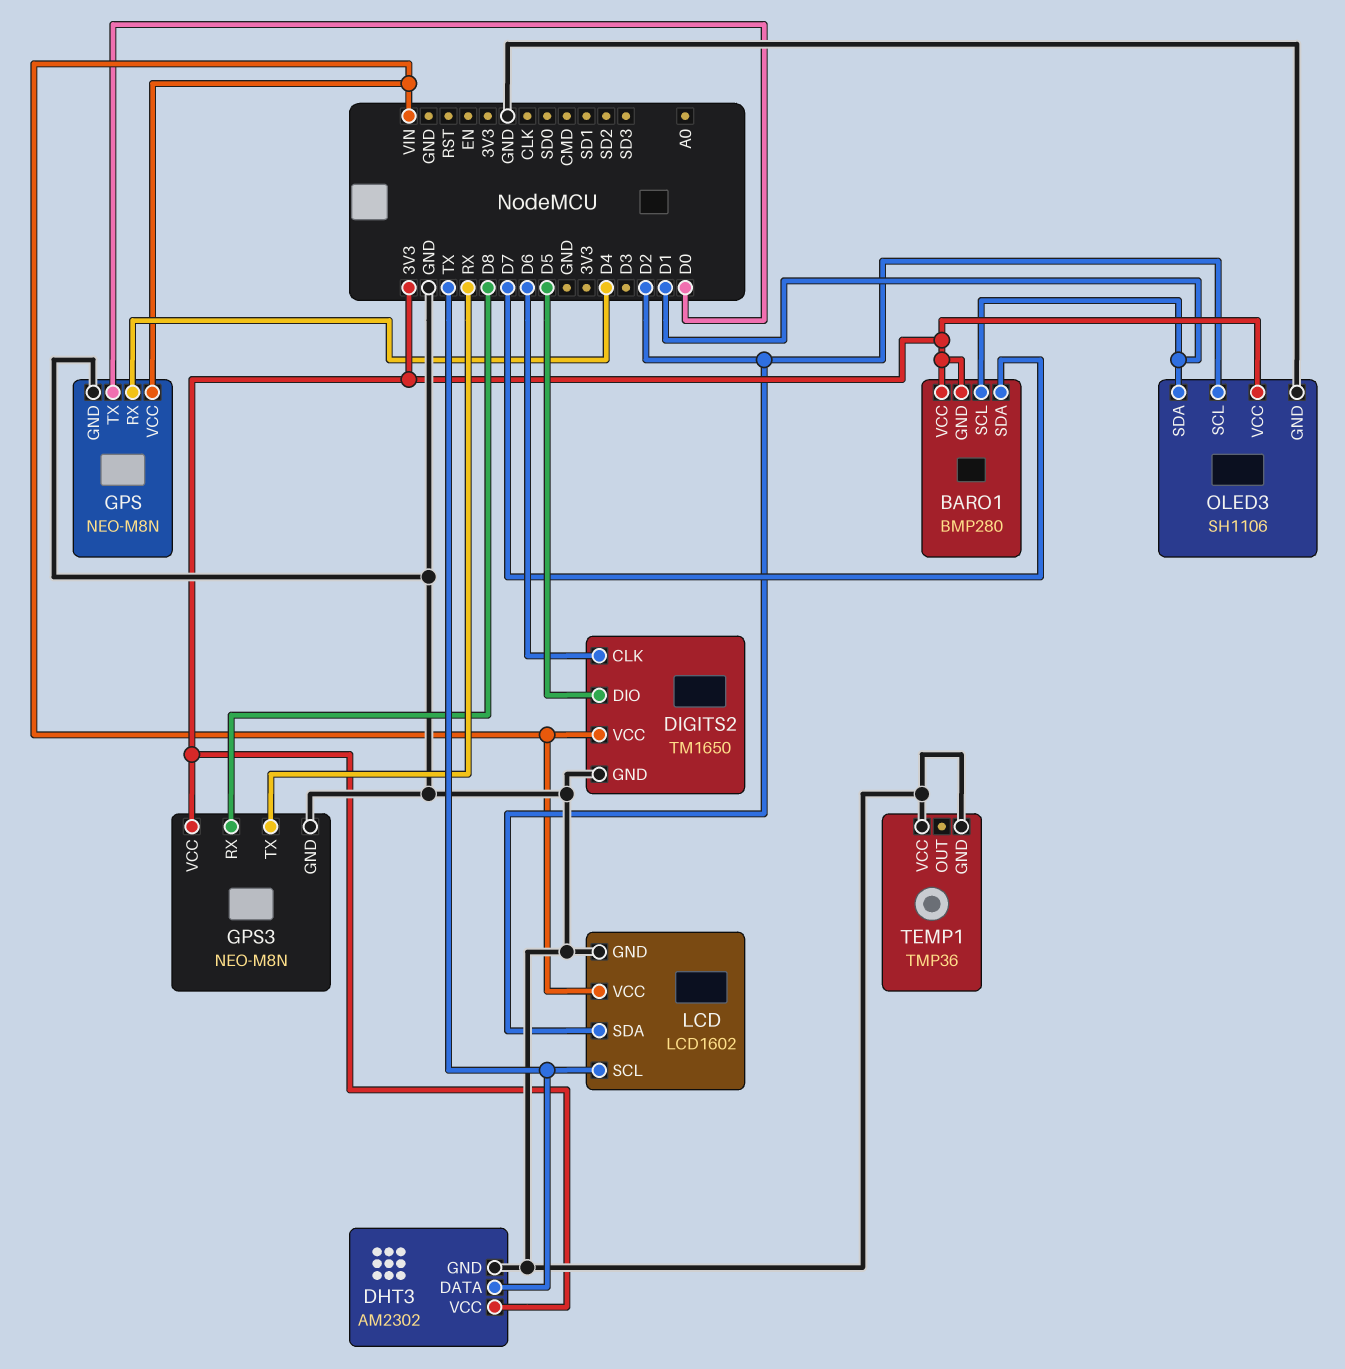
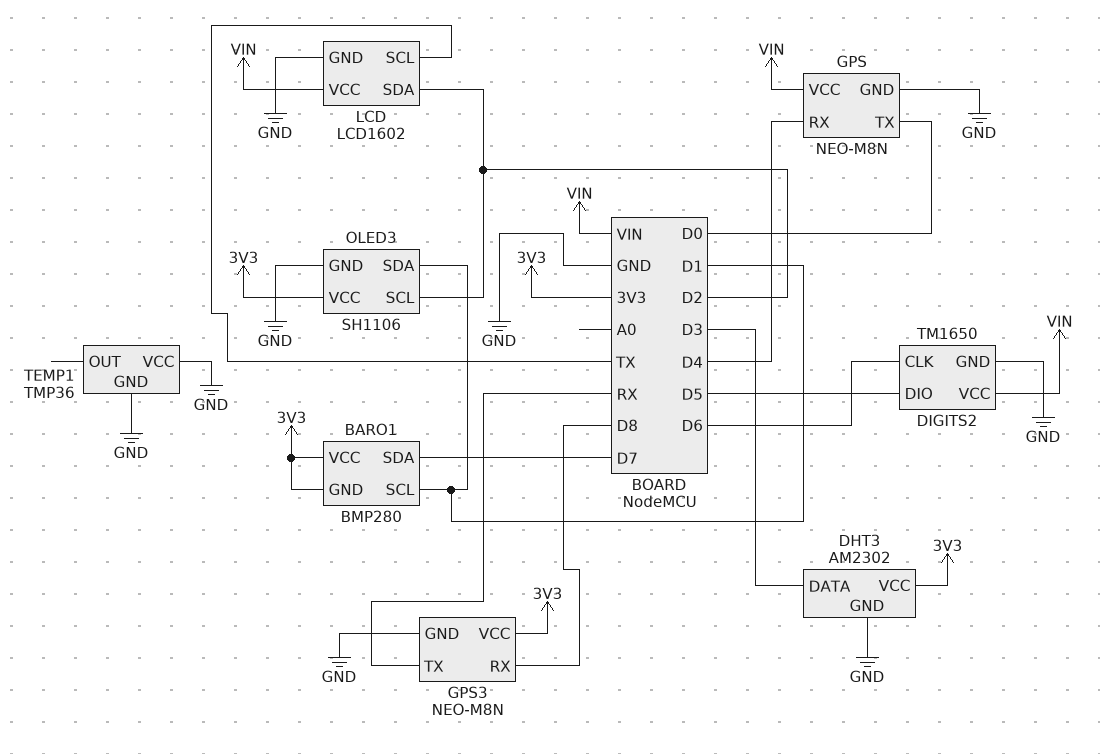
DHT3 pin DATA: TX -> D3

